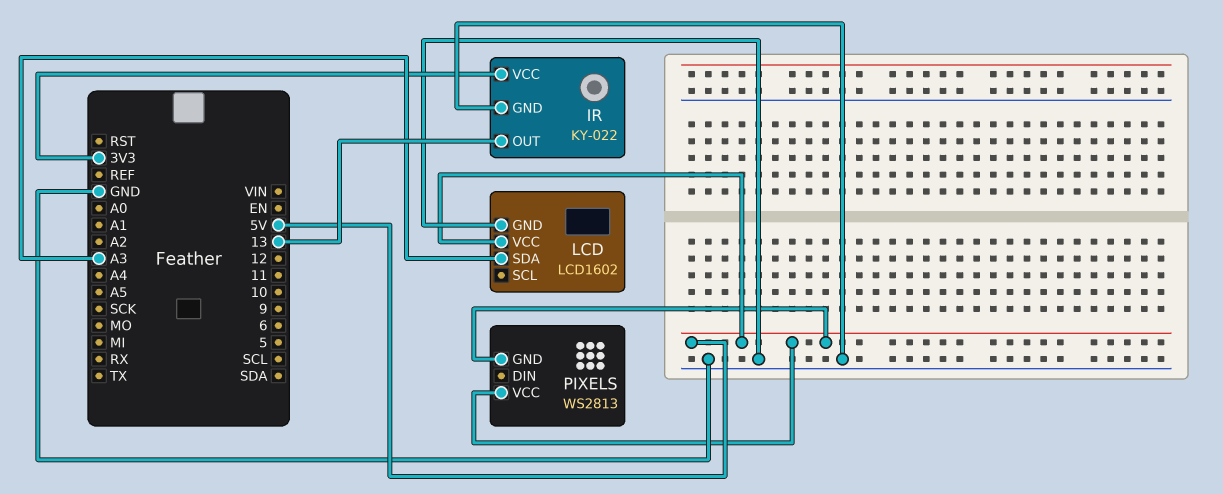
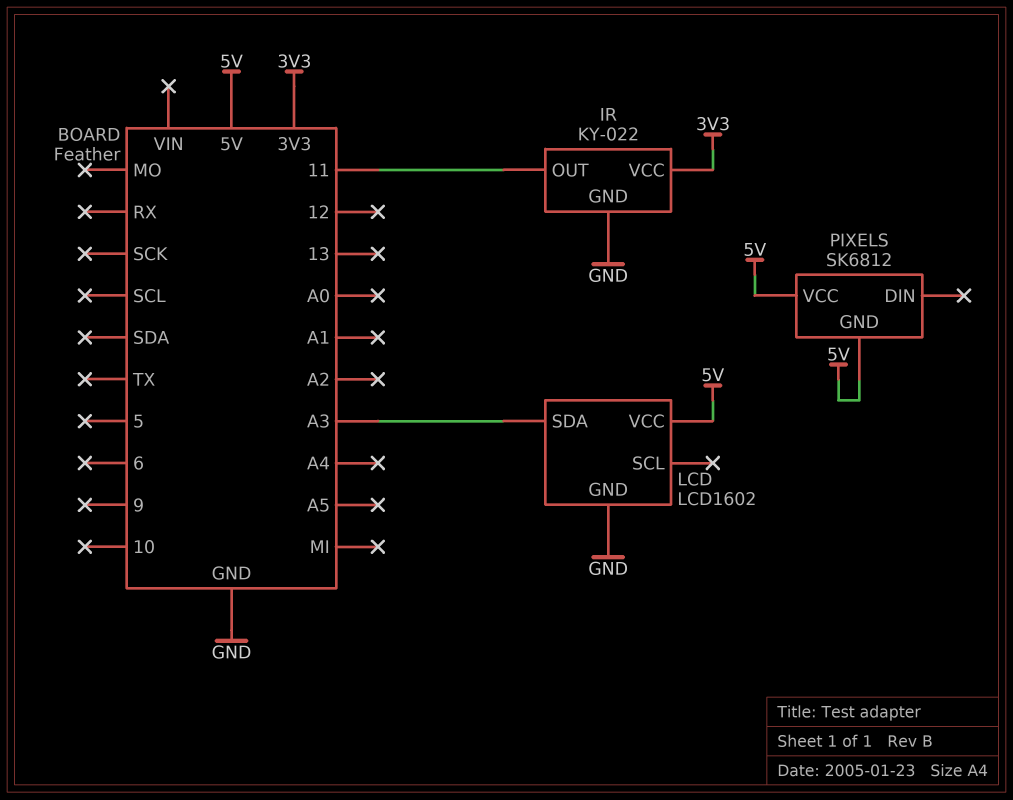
IR pin OUT: 13 -> 11
PIXELS: WS2813 -> SK6812

